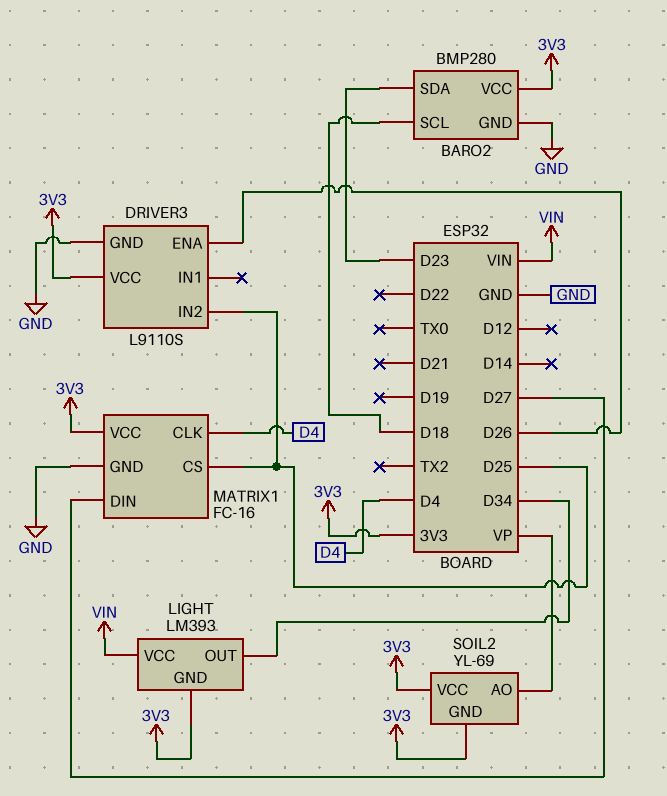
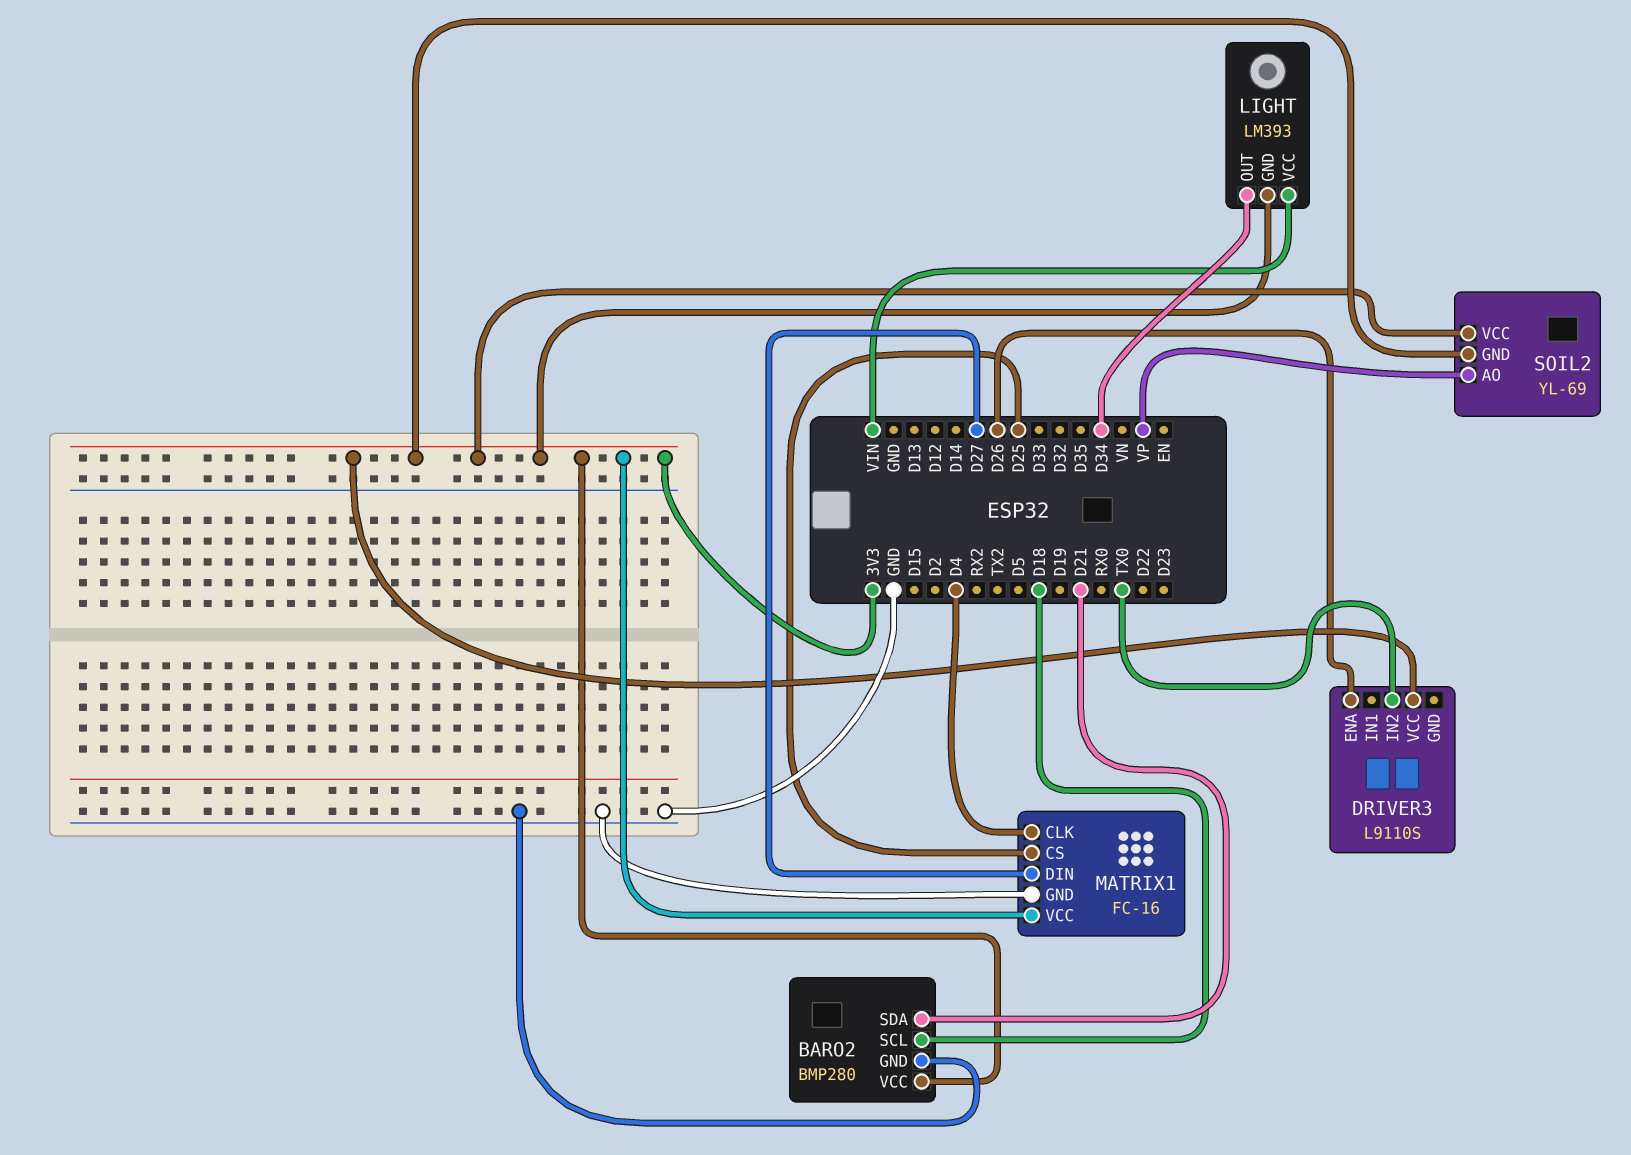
BARO2 pin SDA: D23 -> D21
DRIVER3 pin GND: GND -> none
DRIVER3 pin IN2: D25 -> TX0

